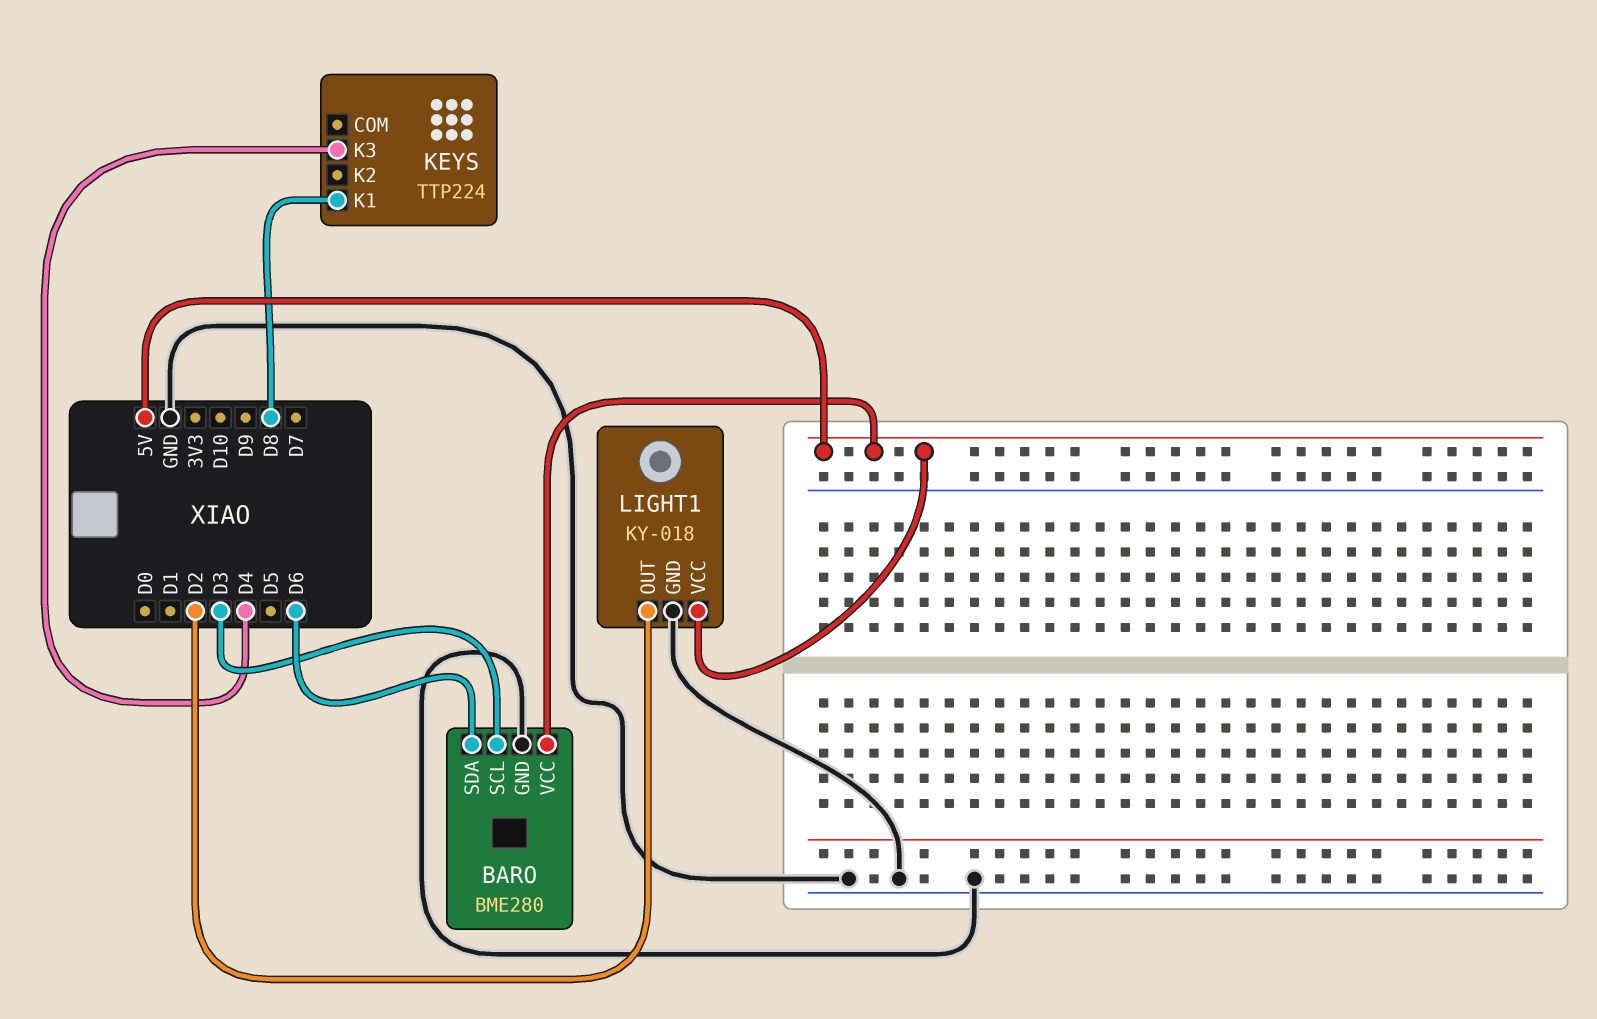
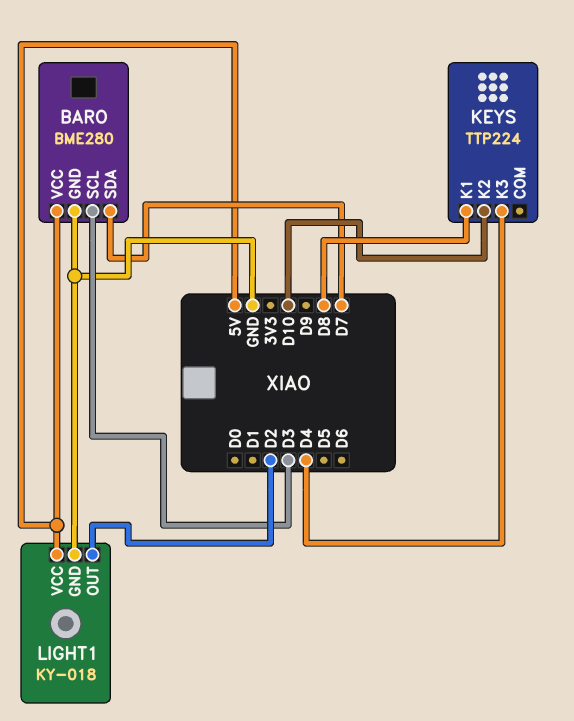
BARO pin SDA: D6 -> D7
KEYS pin K2: none -> D10

